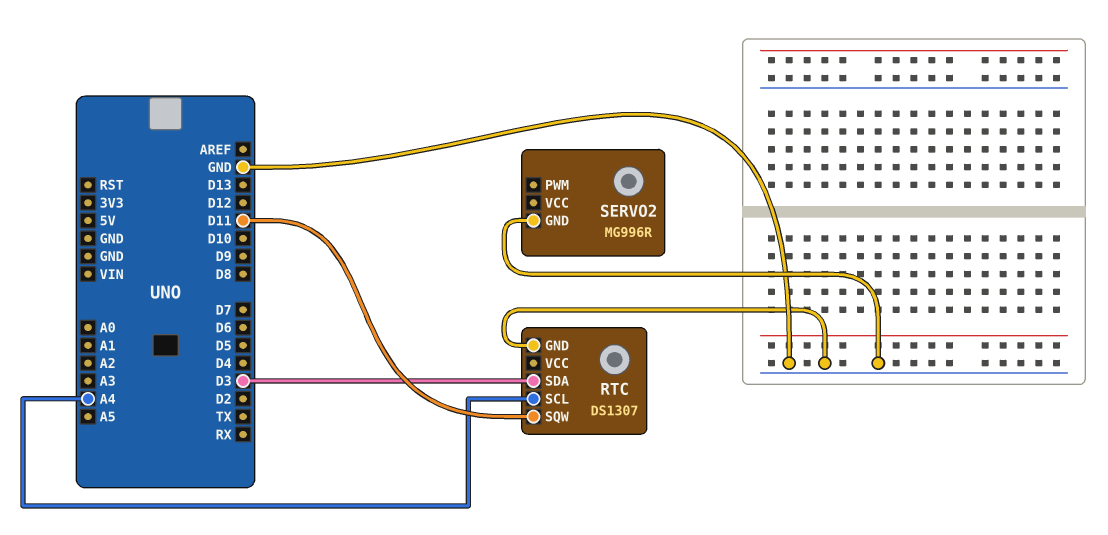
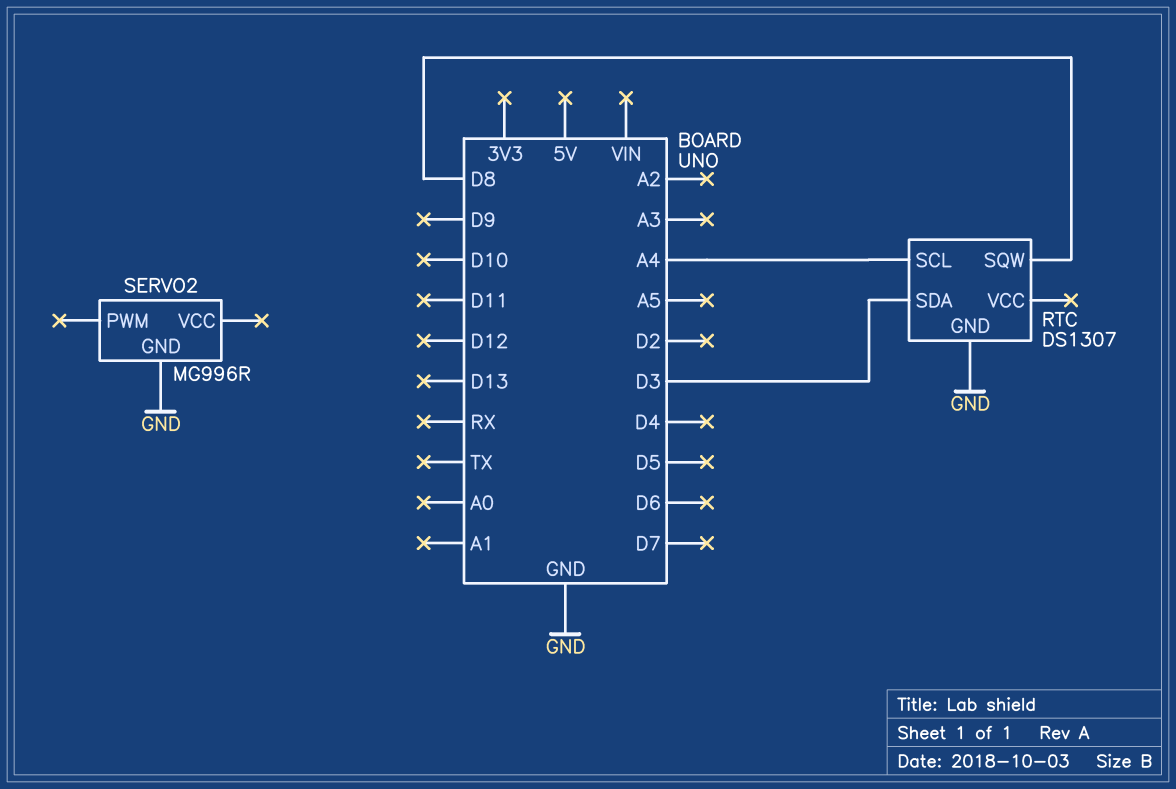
RTC pin SQW: D11 -> D8

